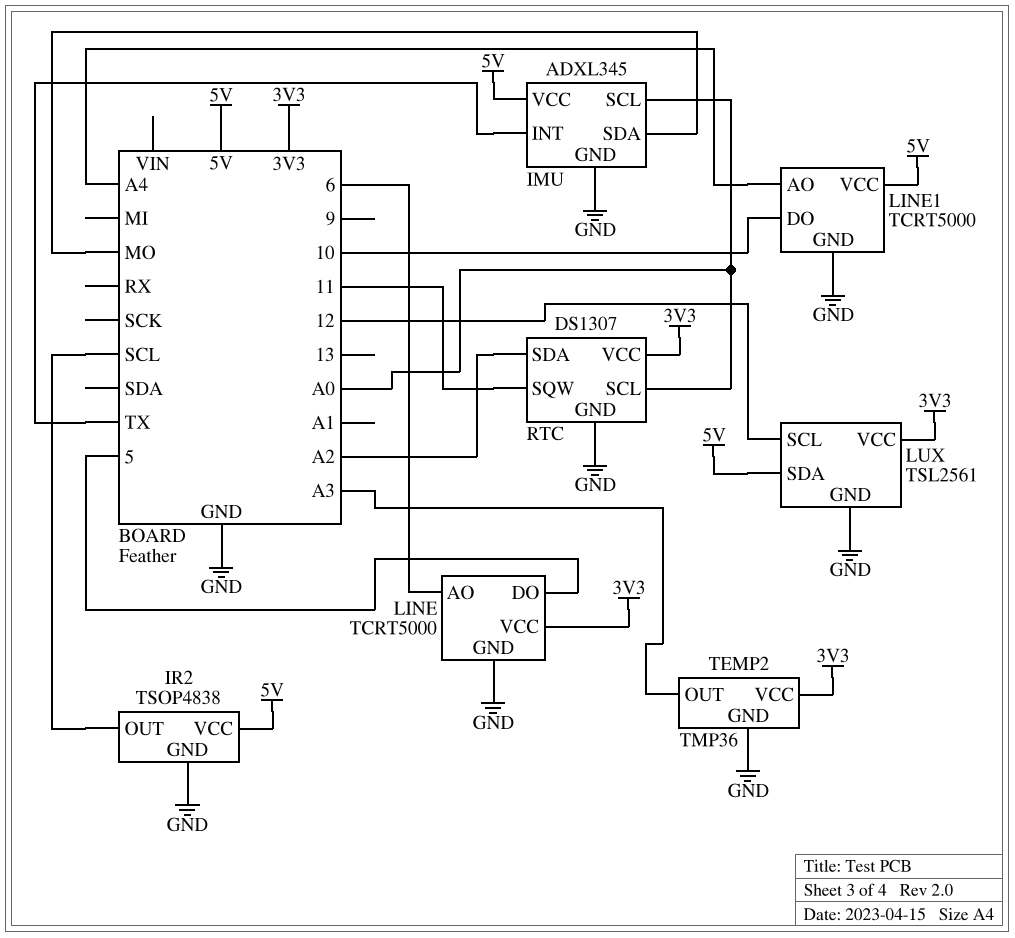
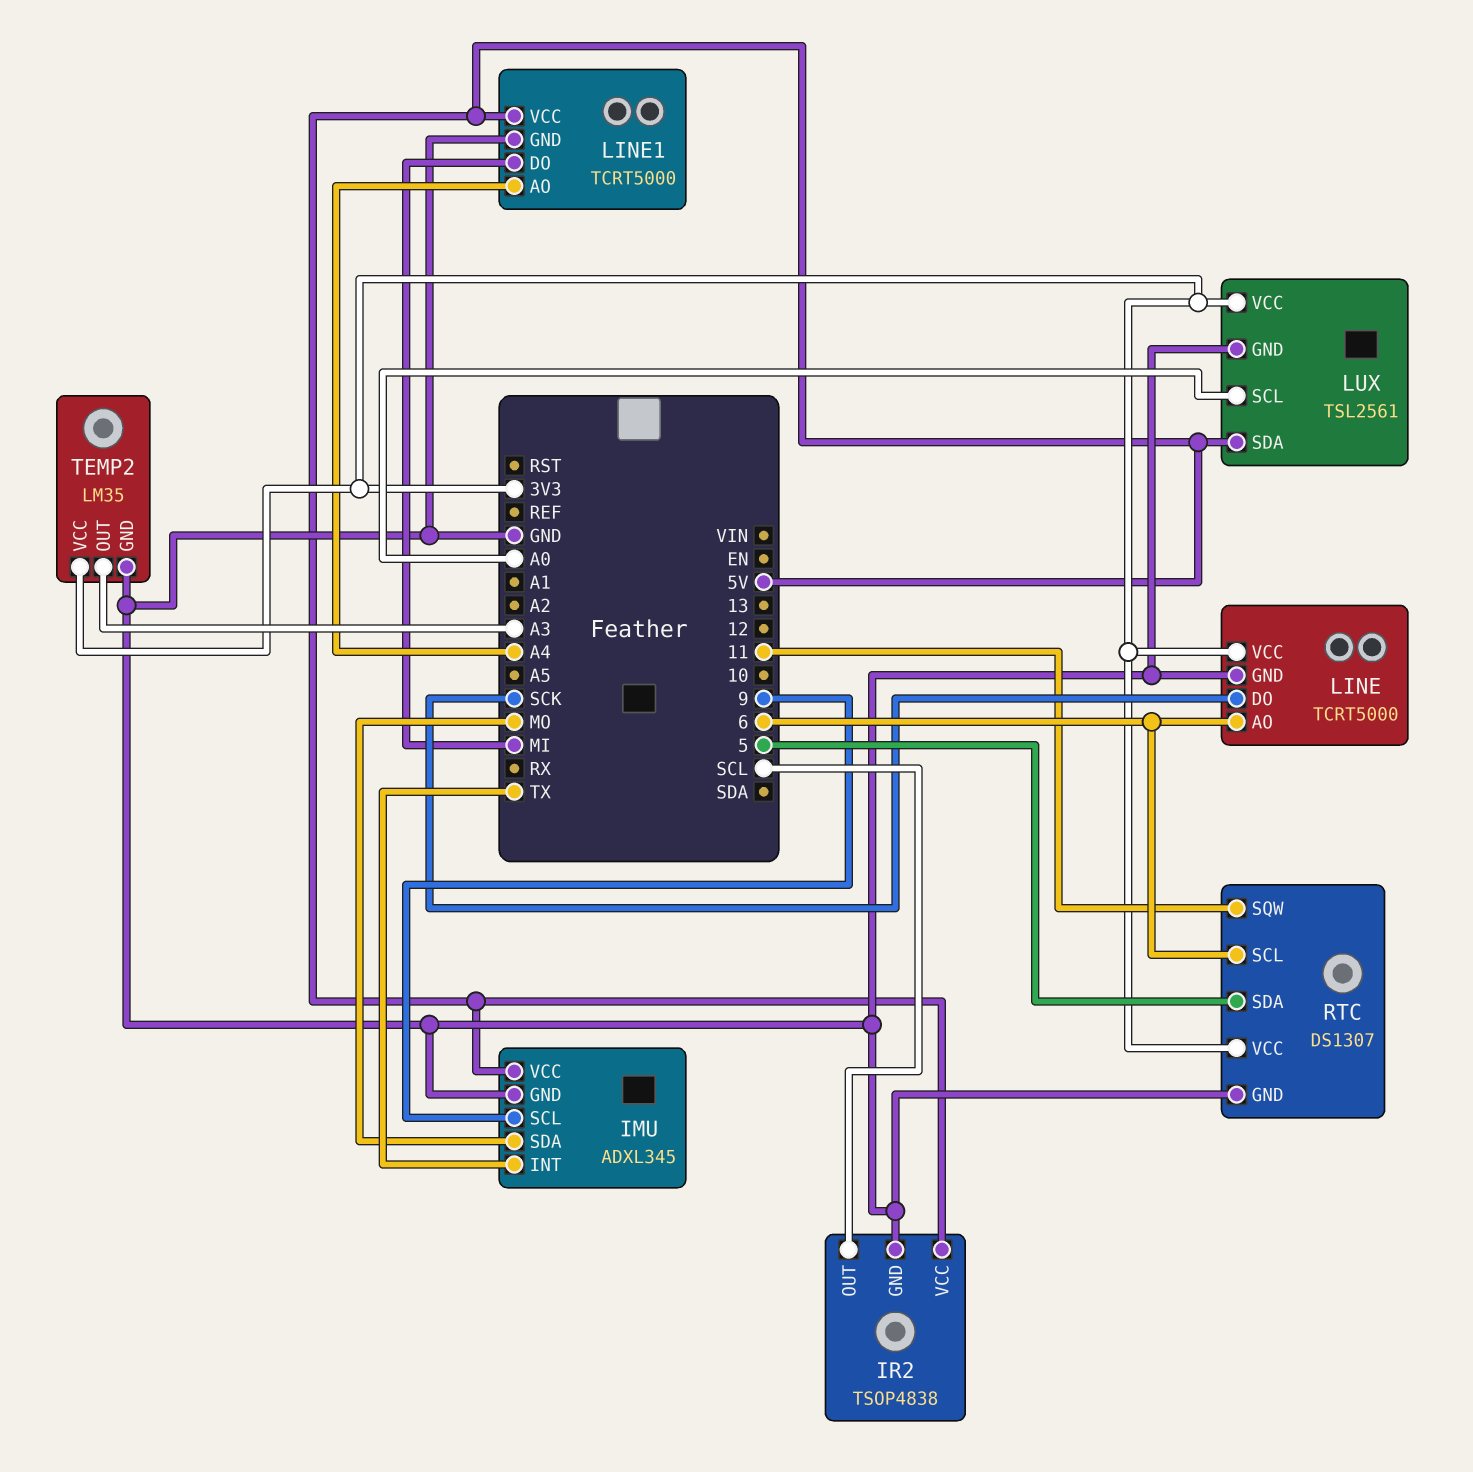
IMU pin SCL: A0 -> 9
LINE pin DO: 5 -> SCK
LINE1 pin DO: 10 -> MI
LUX pin SCL: 12 -> A0
RTC pin SCL: A0 -> 6
RTC pin SDA: A2 -> 5
TEMP2: TMP36 -> LM35

